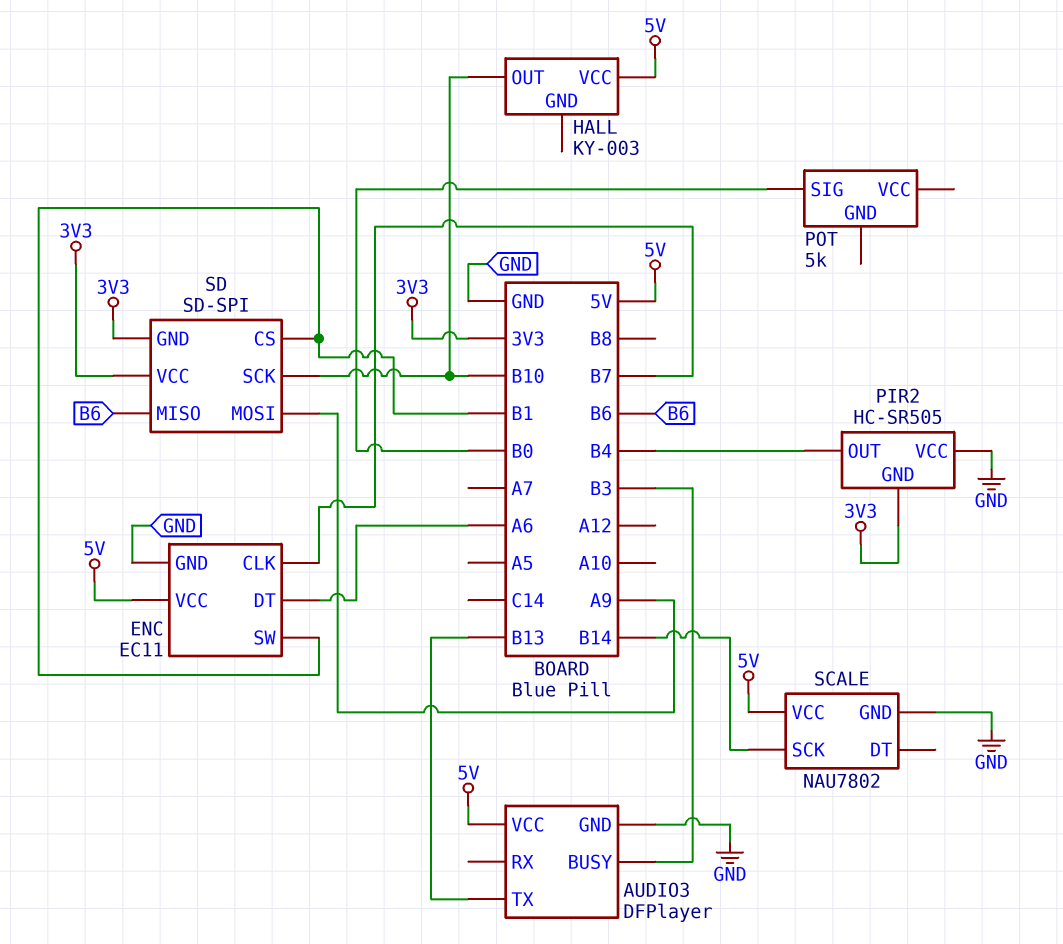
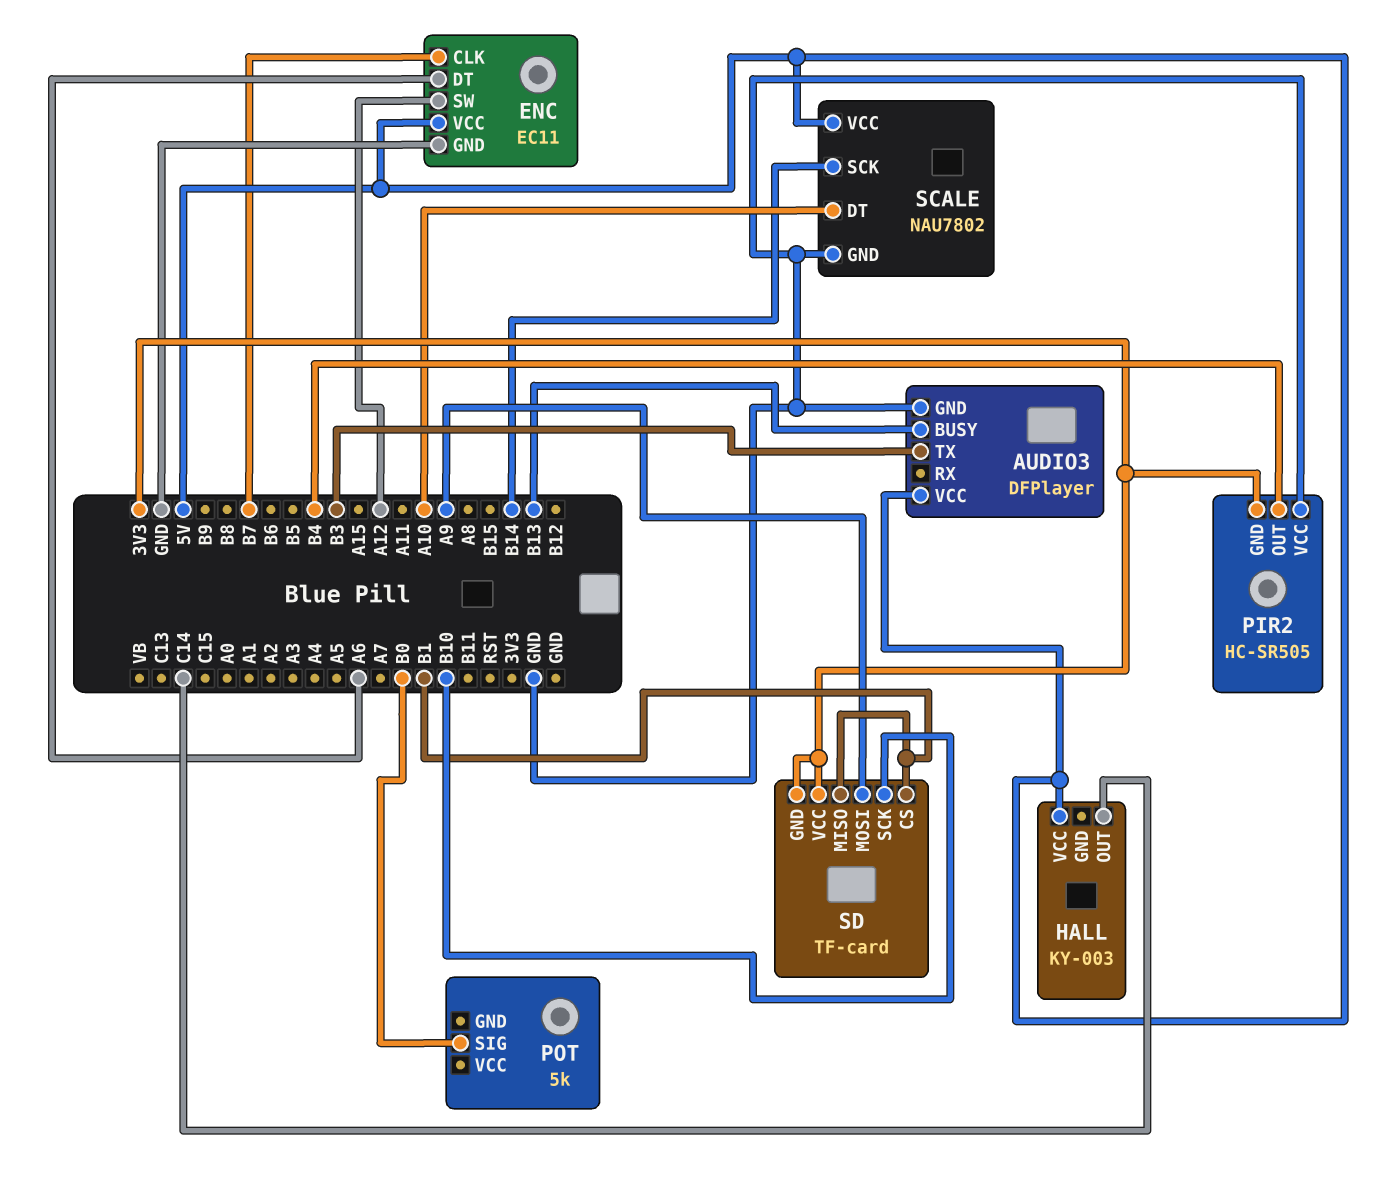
AUDIO3 pin BUSY: B3 -> B13
AUDIO3 pin TX: B13 -> B3
ENC pin SW: B1 -> A12
HALL pin OUT: B10 -> C14
SCALE pin DT: none -> A10
SD: SD-SPI -> TF-card
SD pin MISO: B6 -> B1

